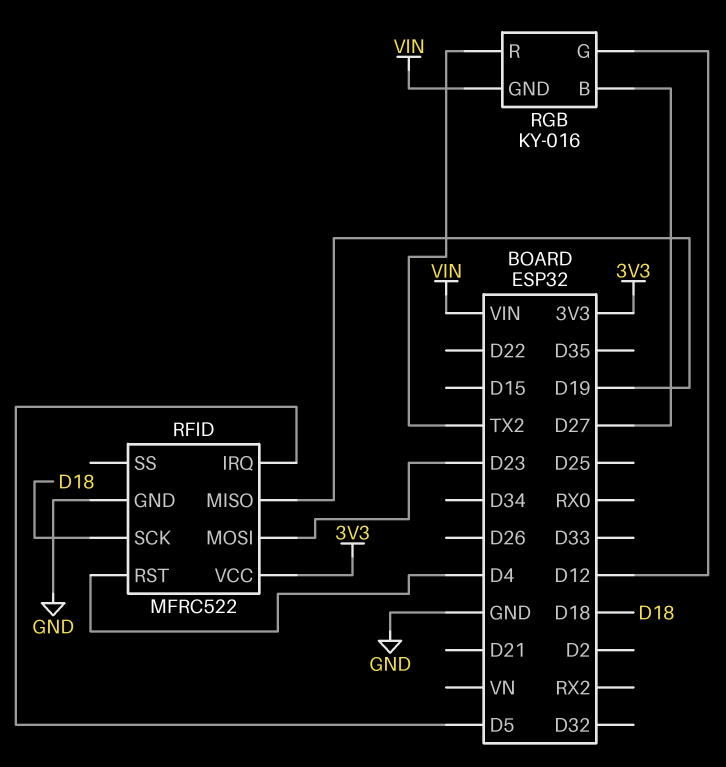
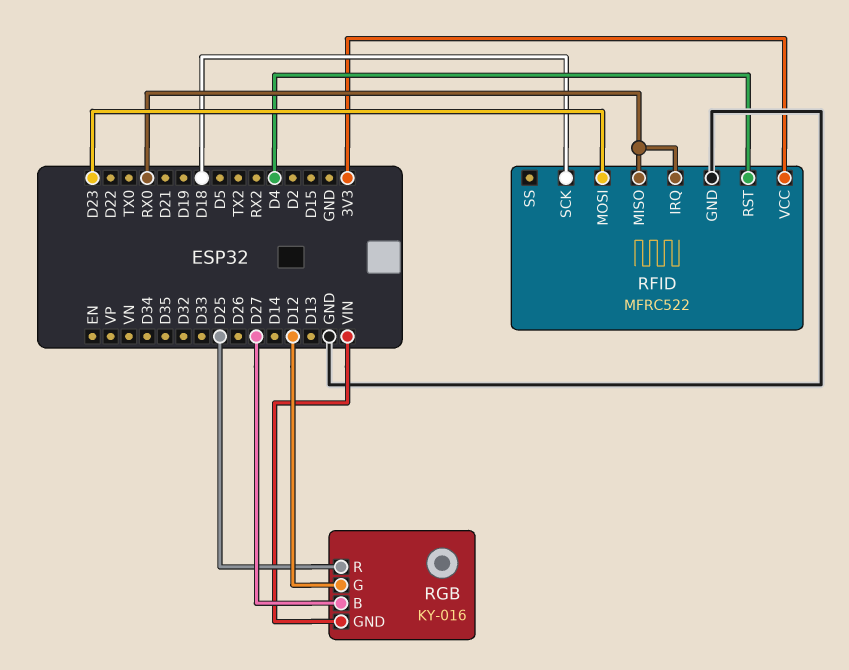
RFID pin IRQ: D5 -> RX0
RFID pin MISO: D19 -> RX0
RGB pin R: TX2 -> D25

